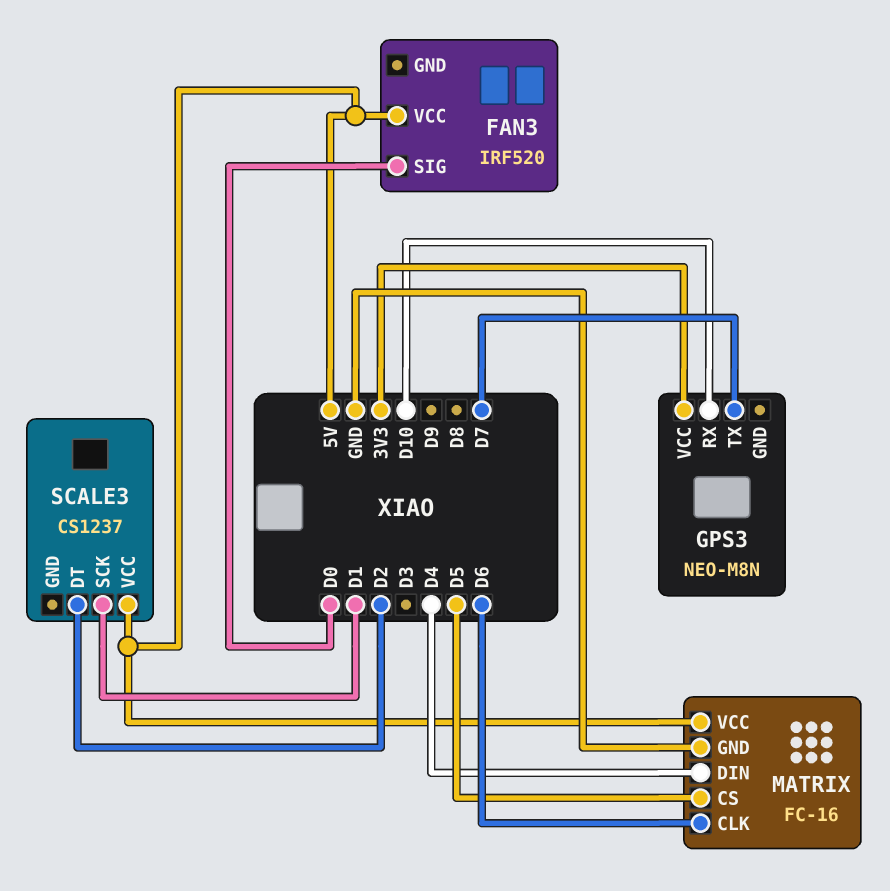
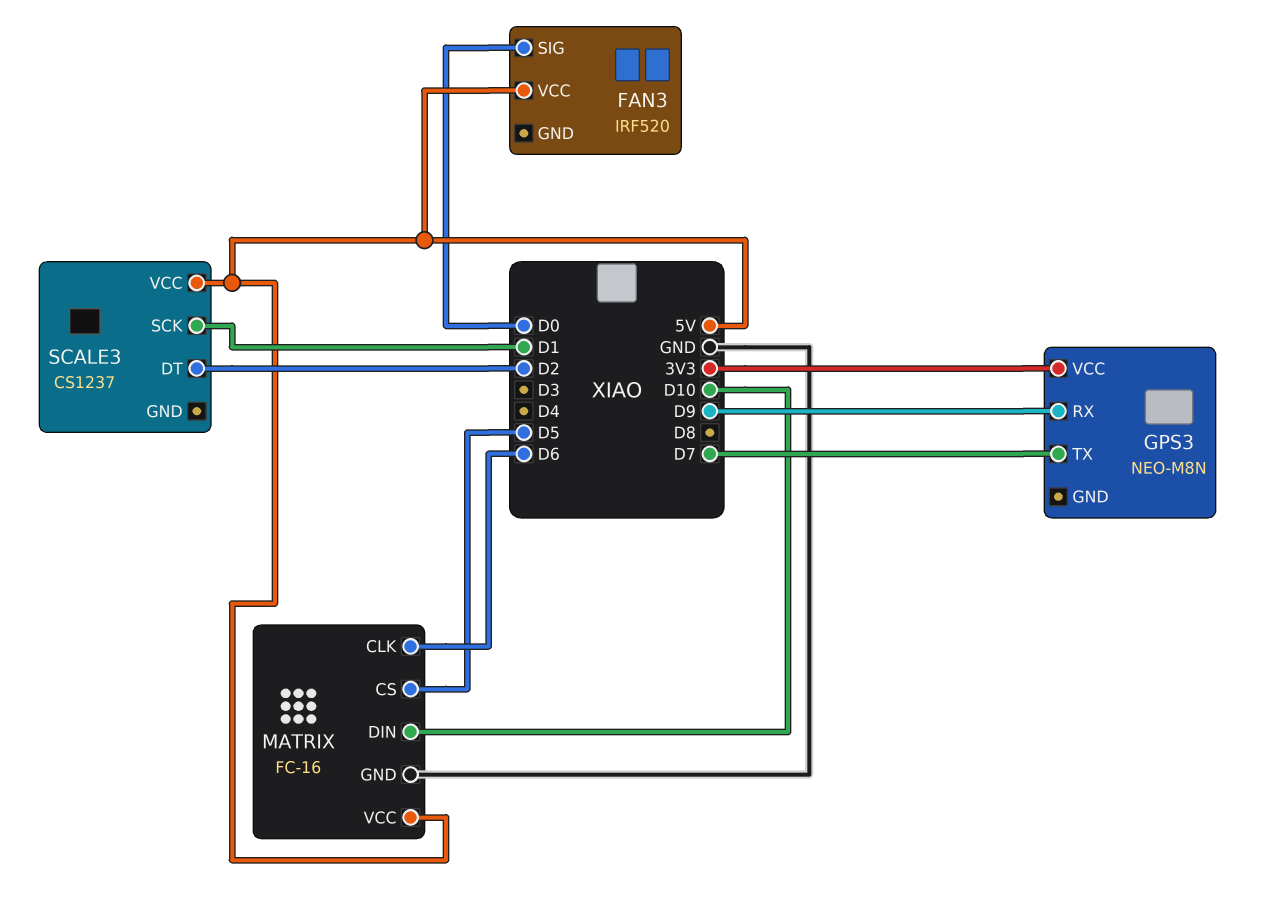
GPS3 pin RX: D10 -> D9
MATRIX pin DIN: D4 -> D10

